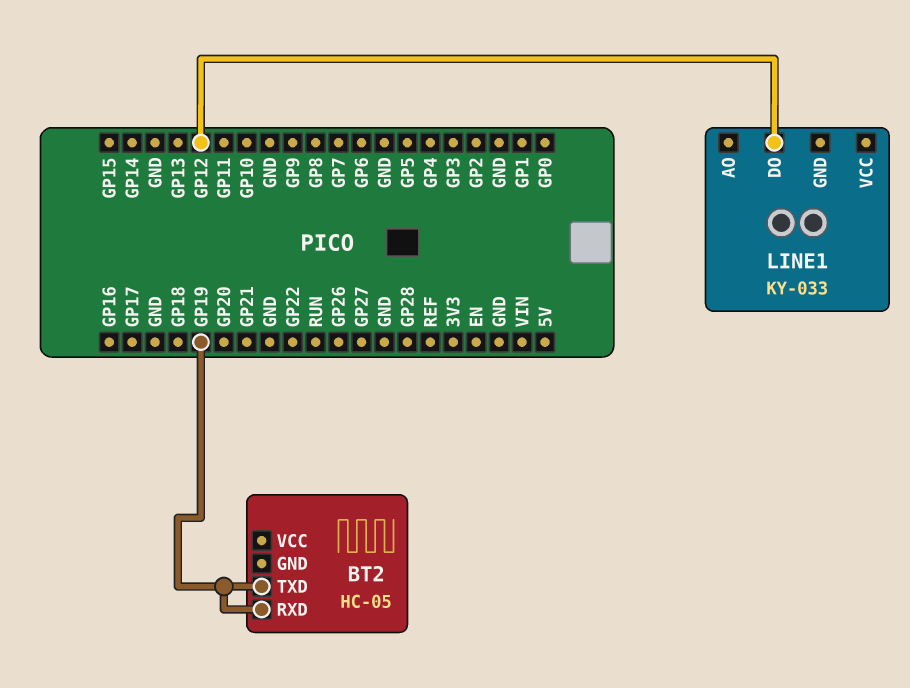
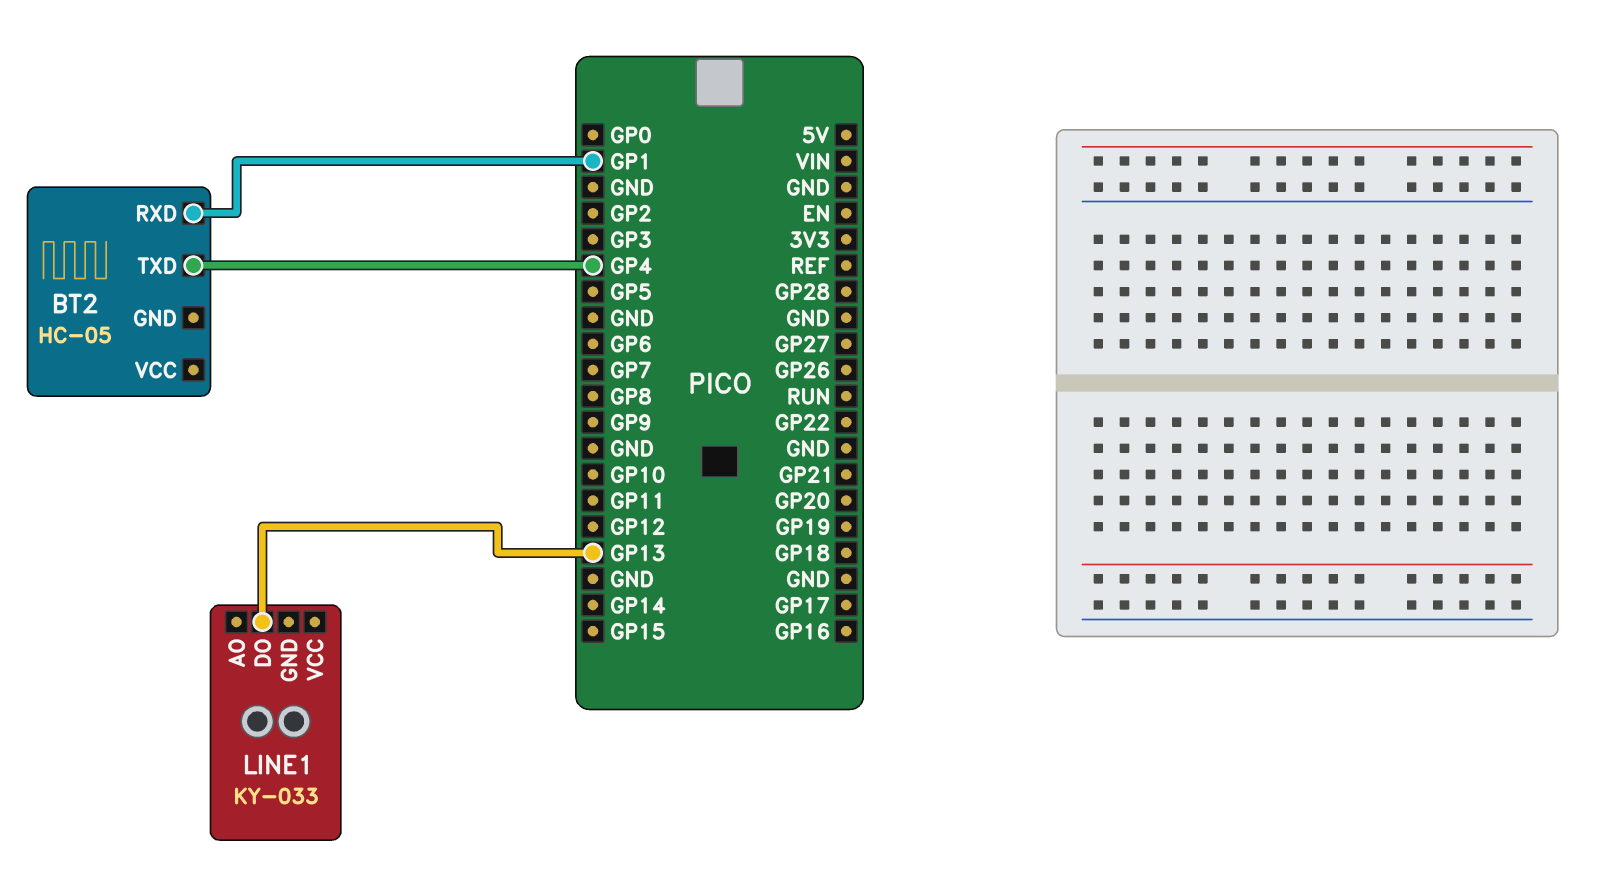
BT2 pin RXD: GP19 -> GP1
BT2 pin TXD: GP19 -> GP4
LINE1 pin DO: GP12 -> GP13

